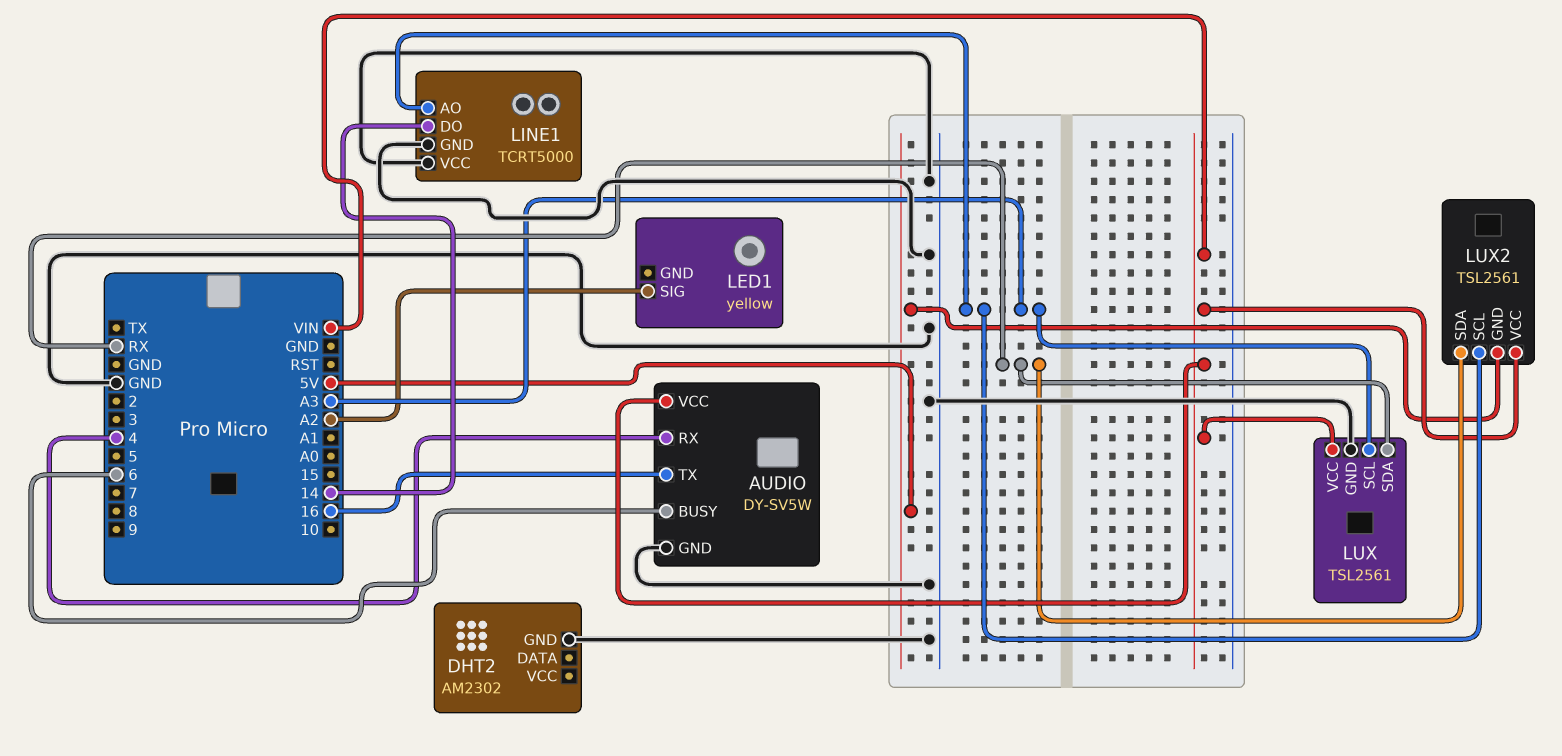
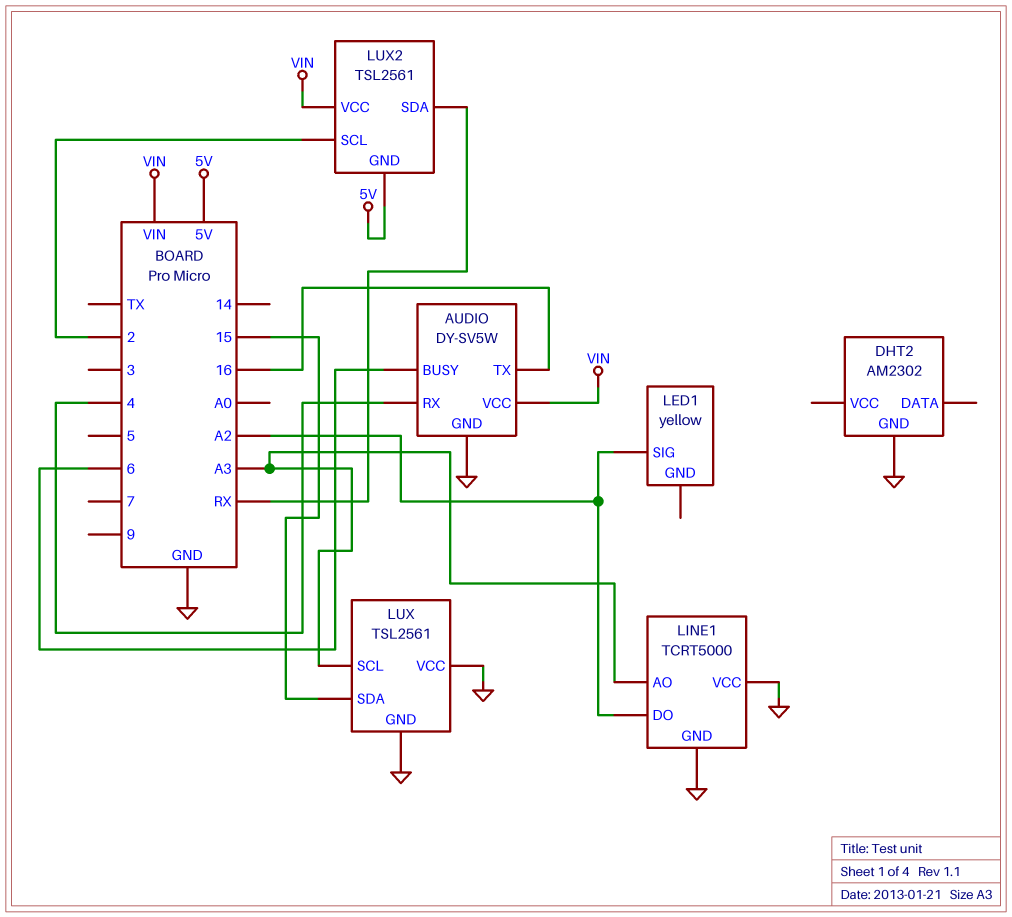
LINE1 pin DO: 14 -> A2
LUX pin SDA: RX -> 15
LUX pin VCC: VIN -> GND
LUX2 pin SCL: A3 -> 2

